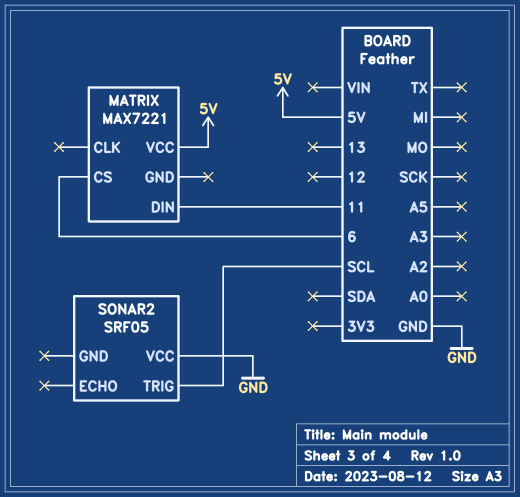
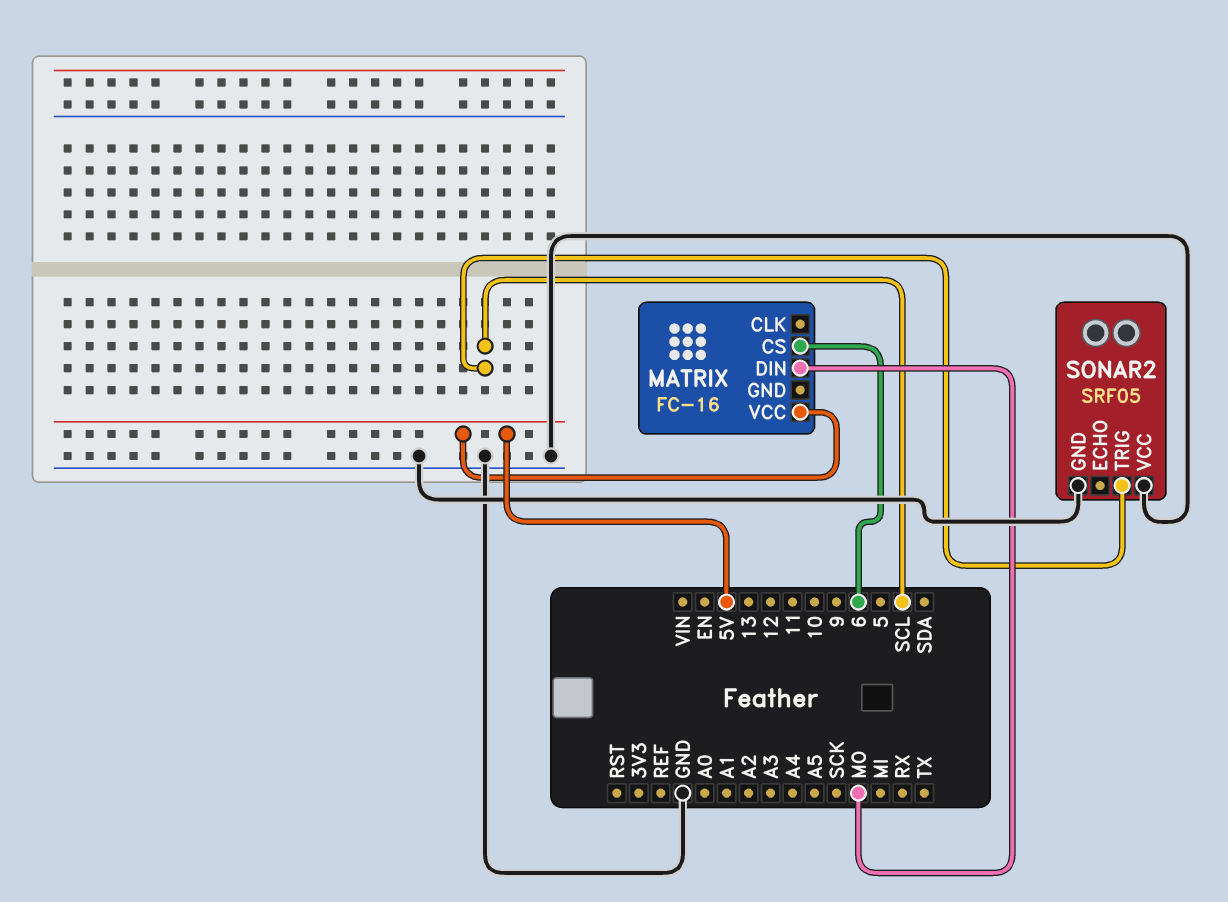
MATRIX: MAX7221 -> FC-16
MATRIX pin DIN: 11 -> MO
SONAR2 pin GND: none -> GND

